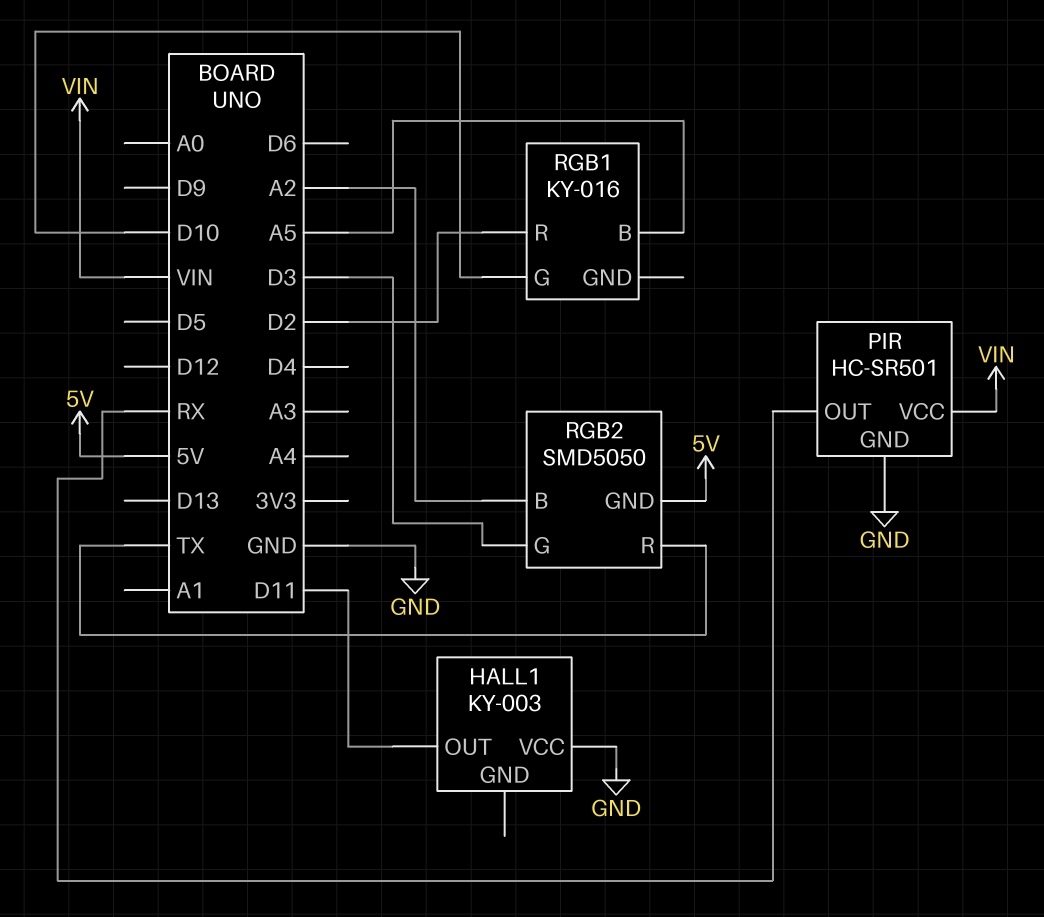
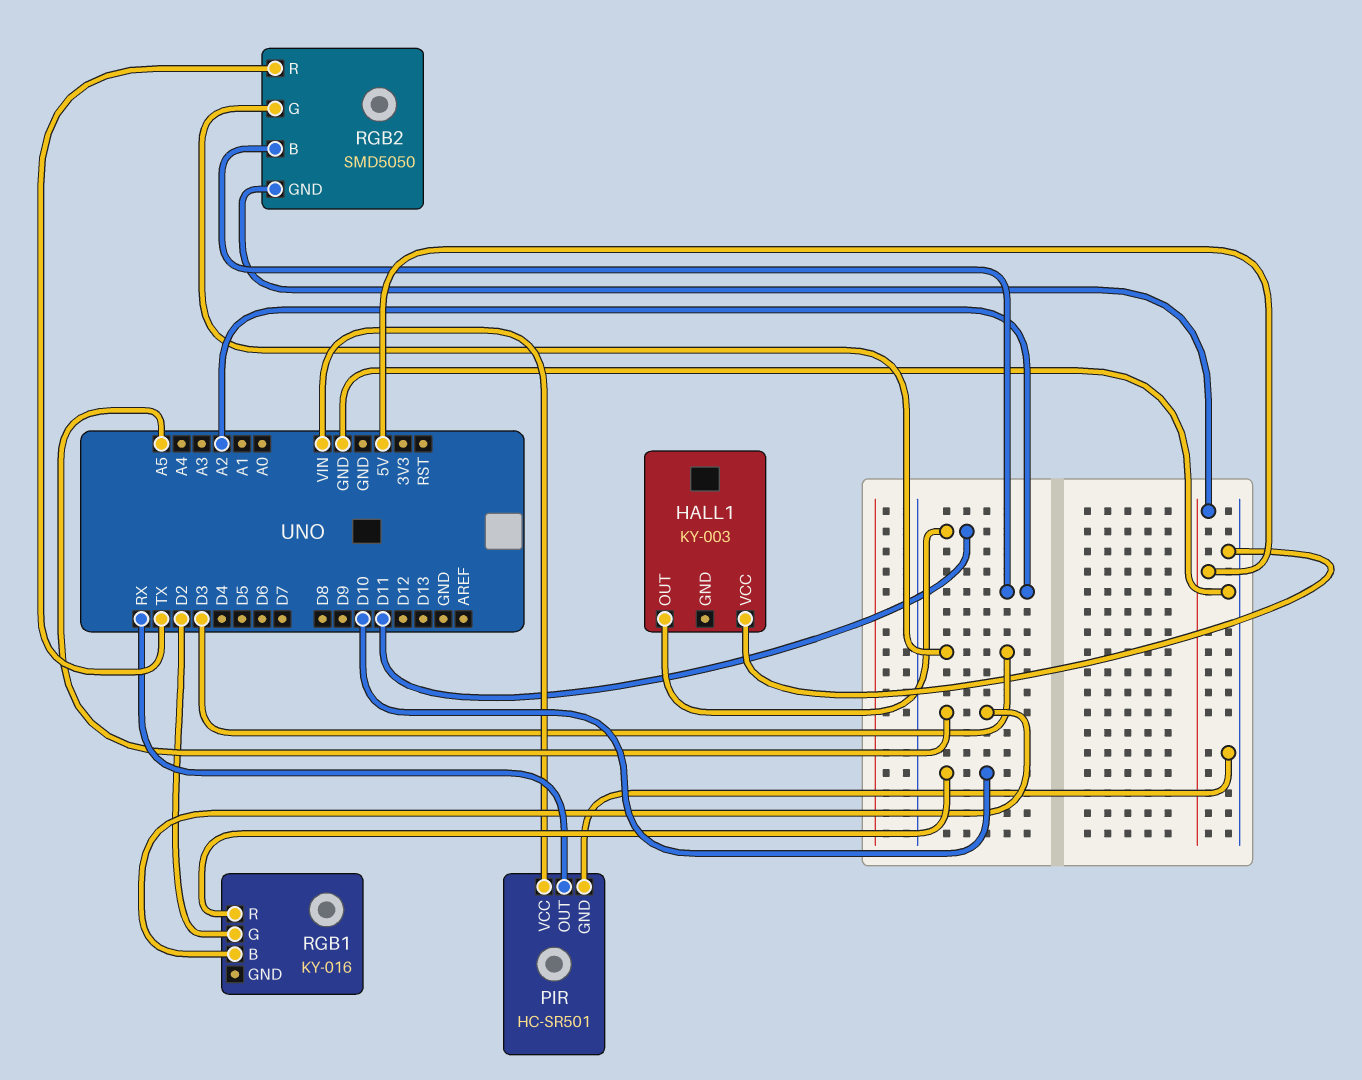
RGB1 pin G: D10 -> D2
RGB1 pin R: D2 -> D10

